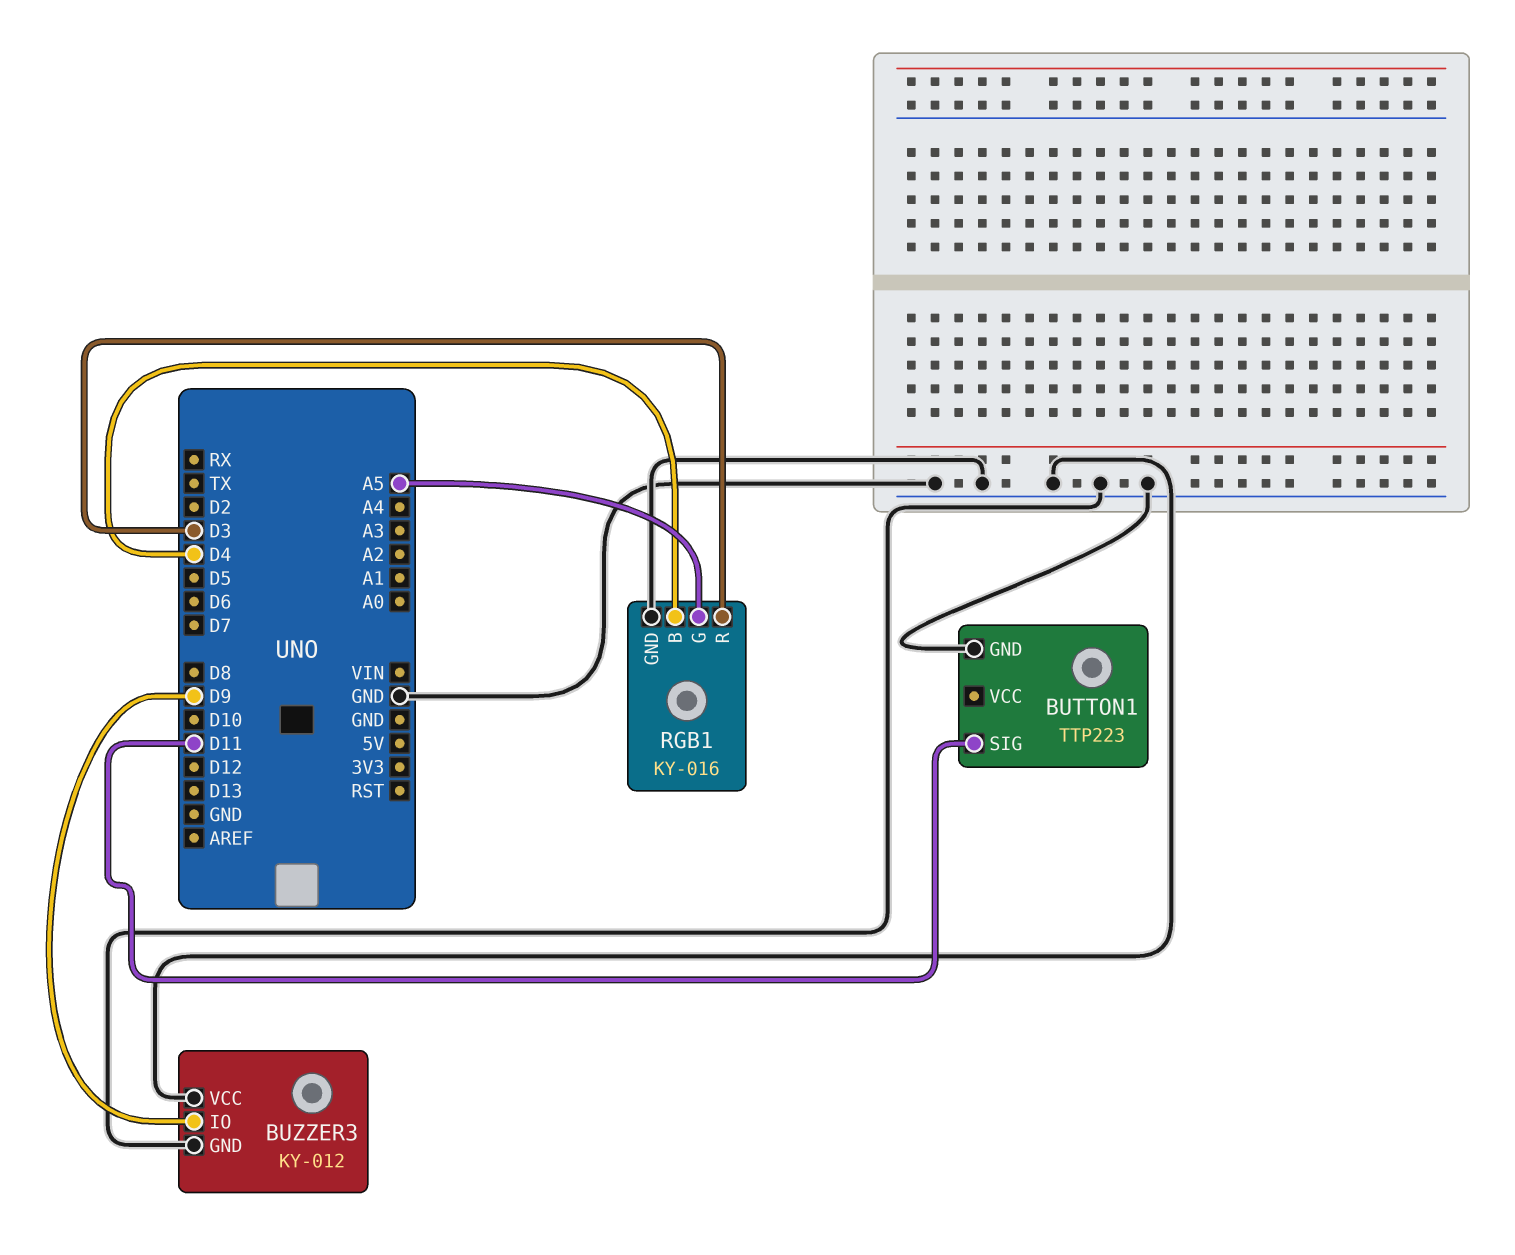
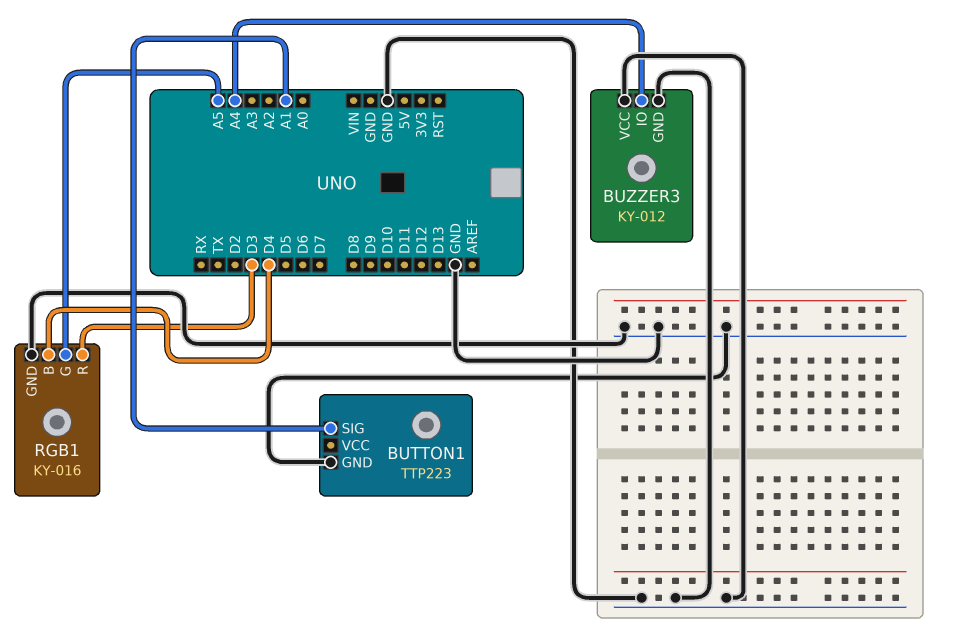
BUTTON1 pin SIG: D11 -> A1
BUZZER3 pin IO: D9 -> A4

